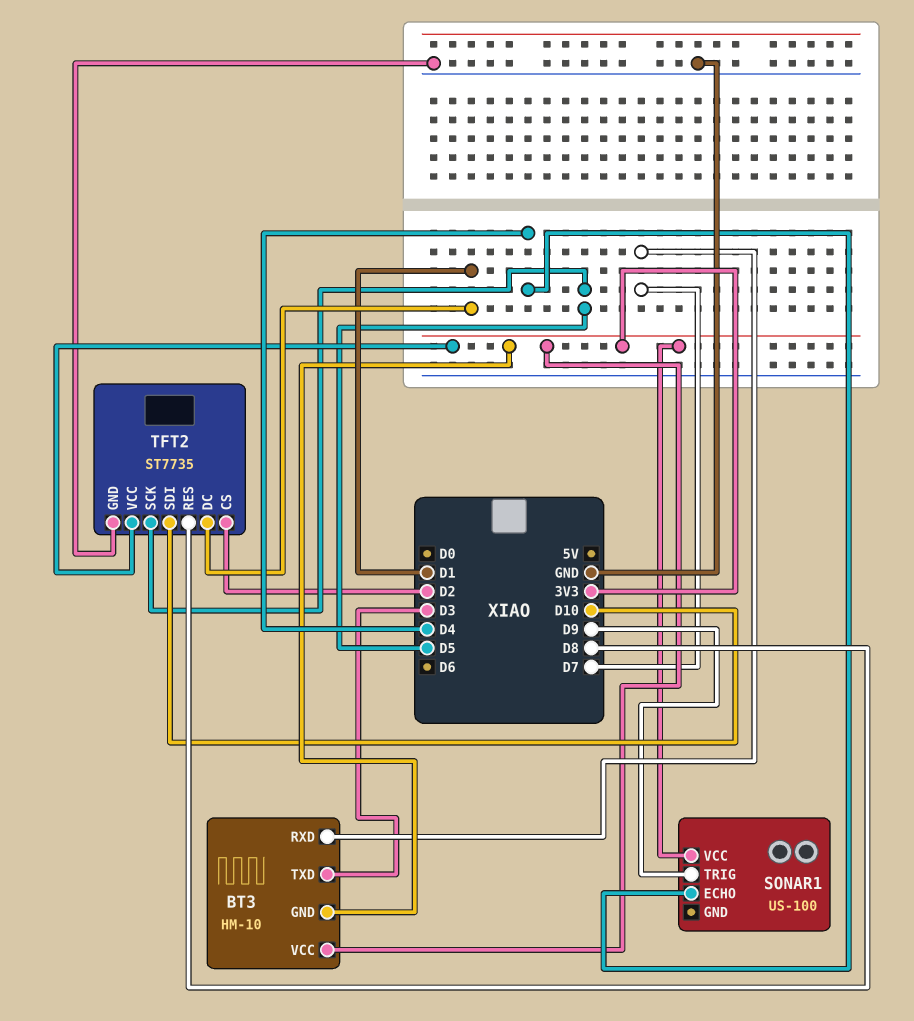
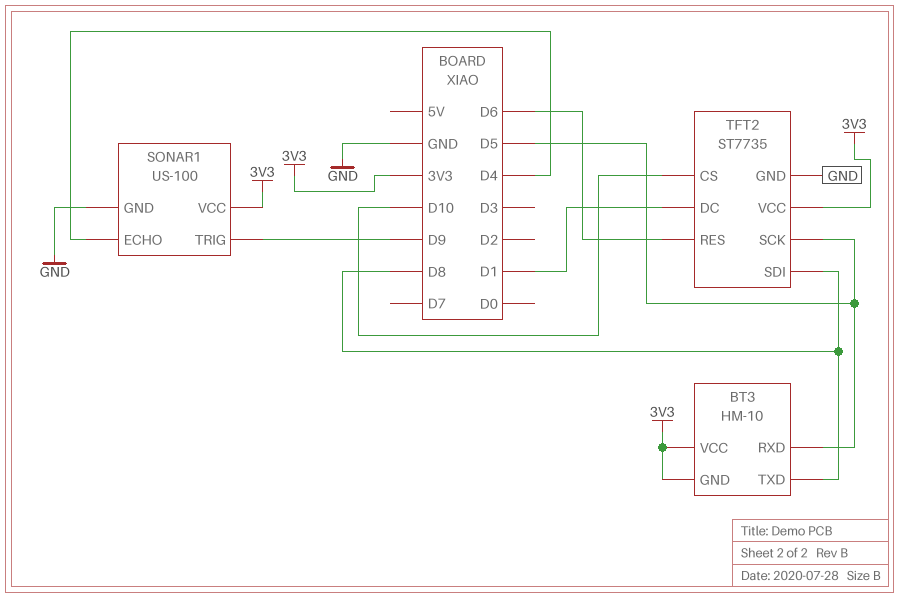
BT3 pin RXD: D7 -> D5
BT3 pin TXD: D3 -> D8
SONAR1 pin GND: none -> GND
TFT2 pin CS: D2 -> D10
TFT2 pin RES: D8 -> D6
TFT2 pin SDI: D10 -> D8

